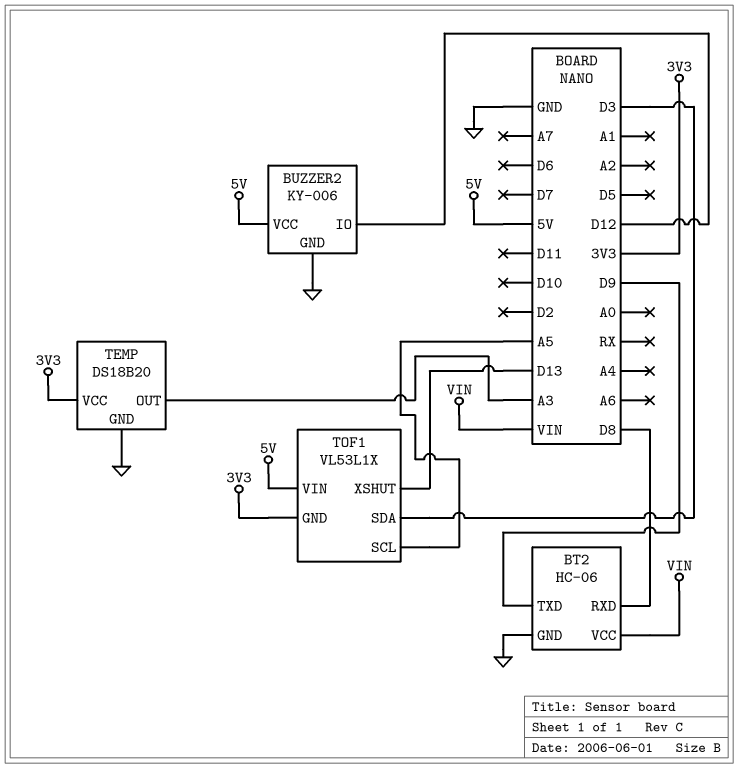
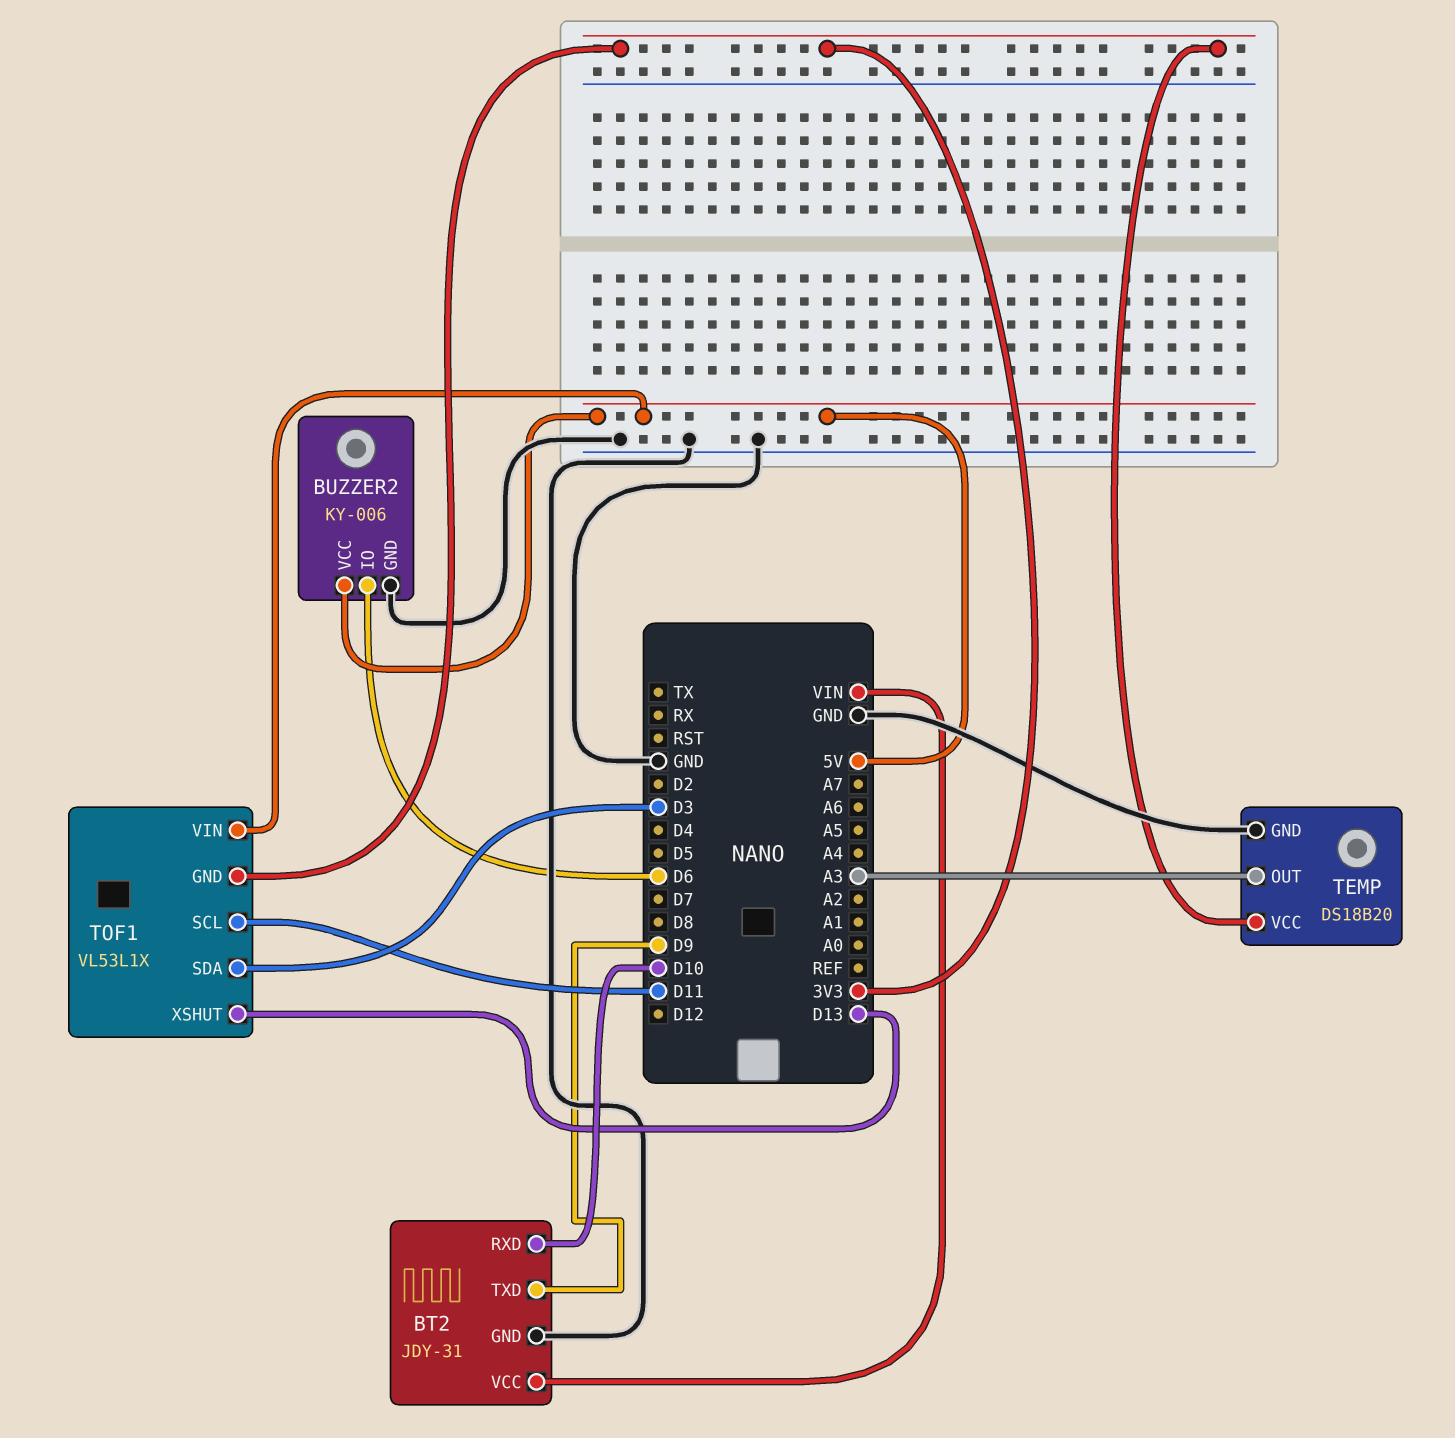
BT2: HC-06 -> JDY-31
BT2 pin RXD: D8 -> D10
BUZZER2 pin IO: D12 -> D6
TOF1 pin SCL: A5 -> D11

